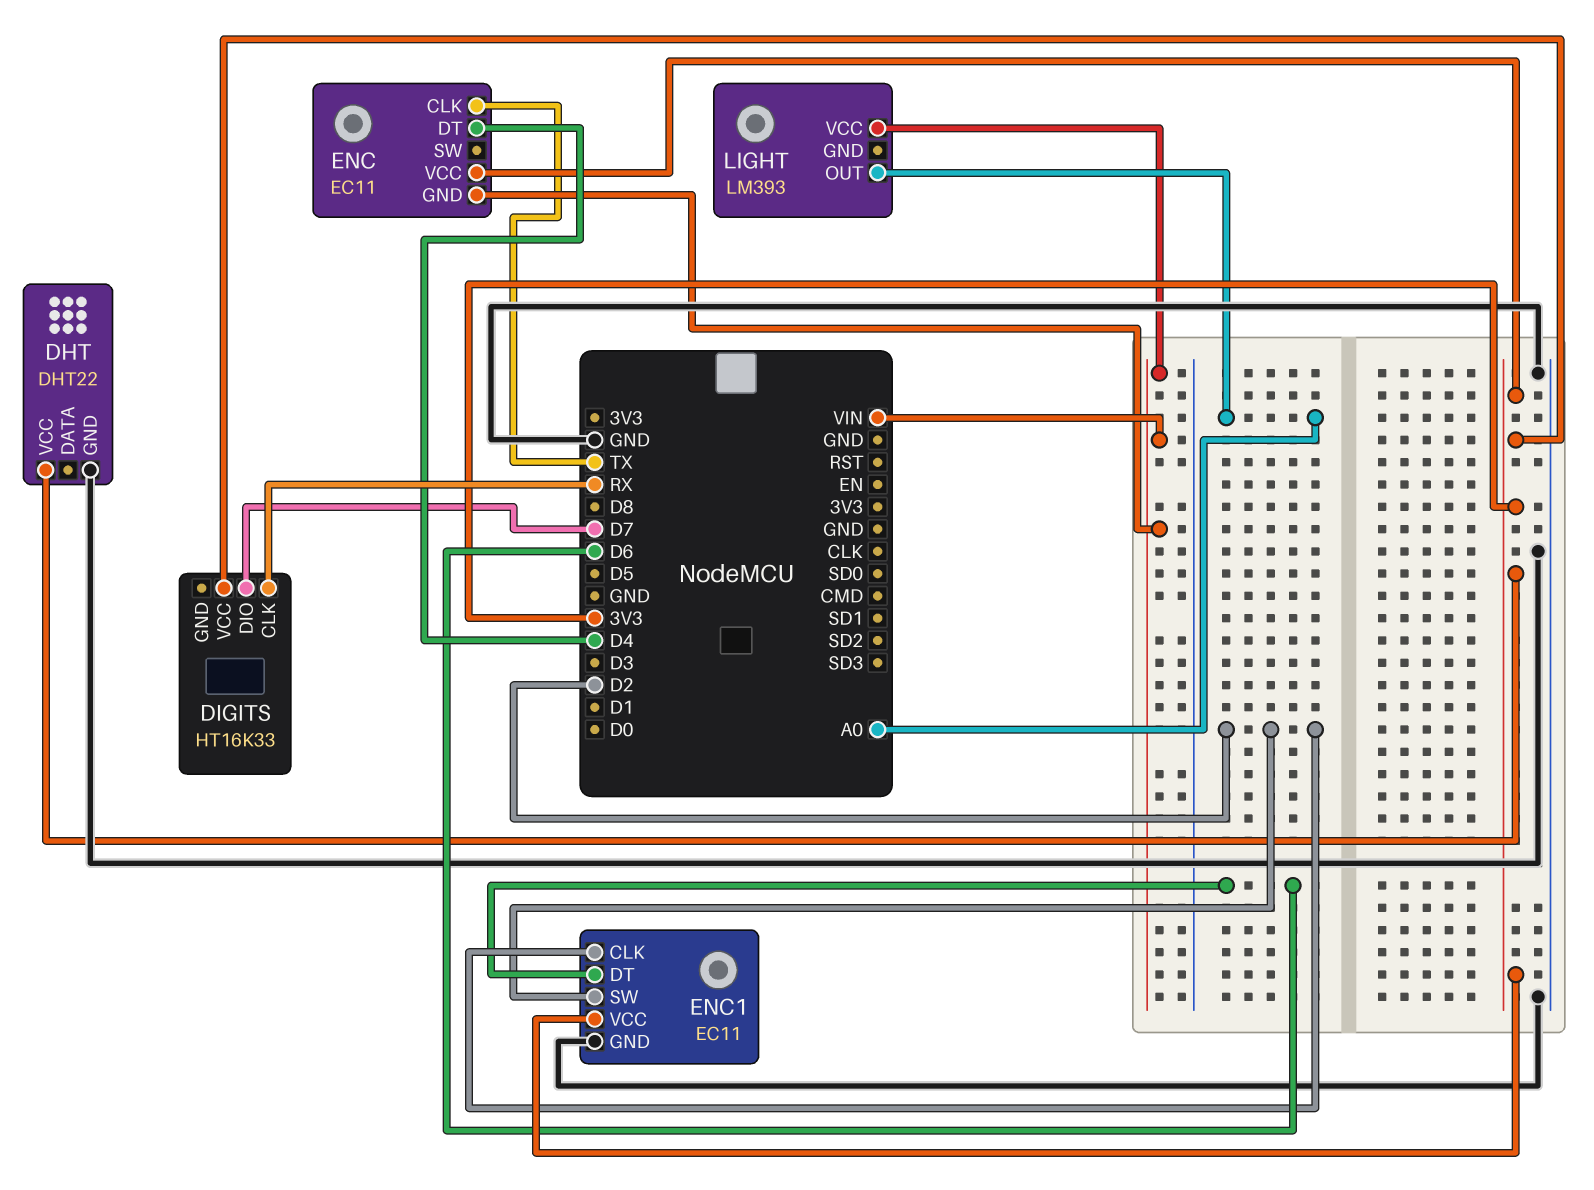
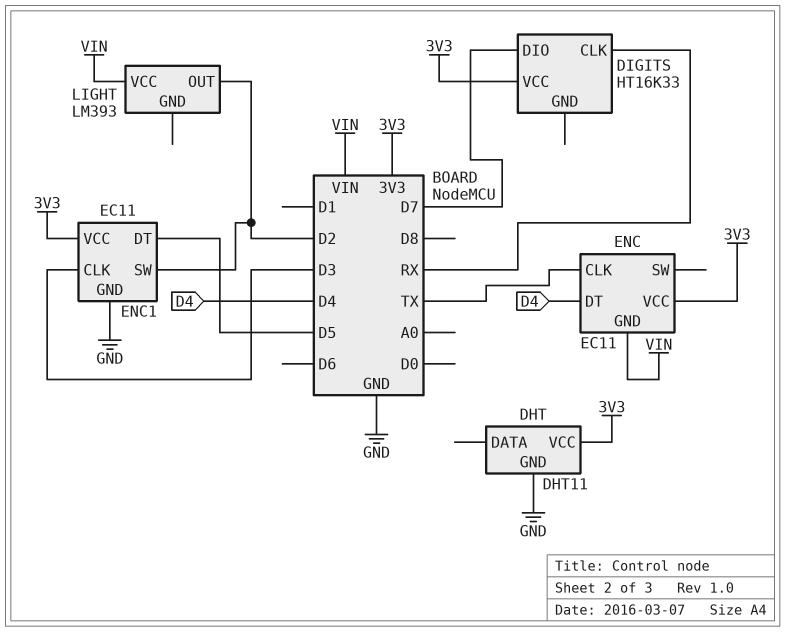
DHT: DHT22 -> DHT11
ENC1 pin CLK: D2 -> D3
ENC1 pin DT: D6 -> D5
LIGHT pin OUT: A0 -> D2

